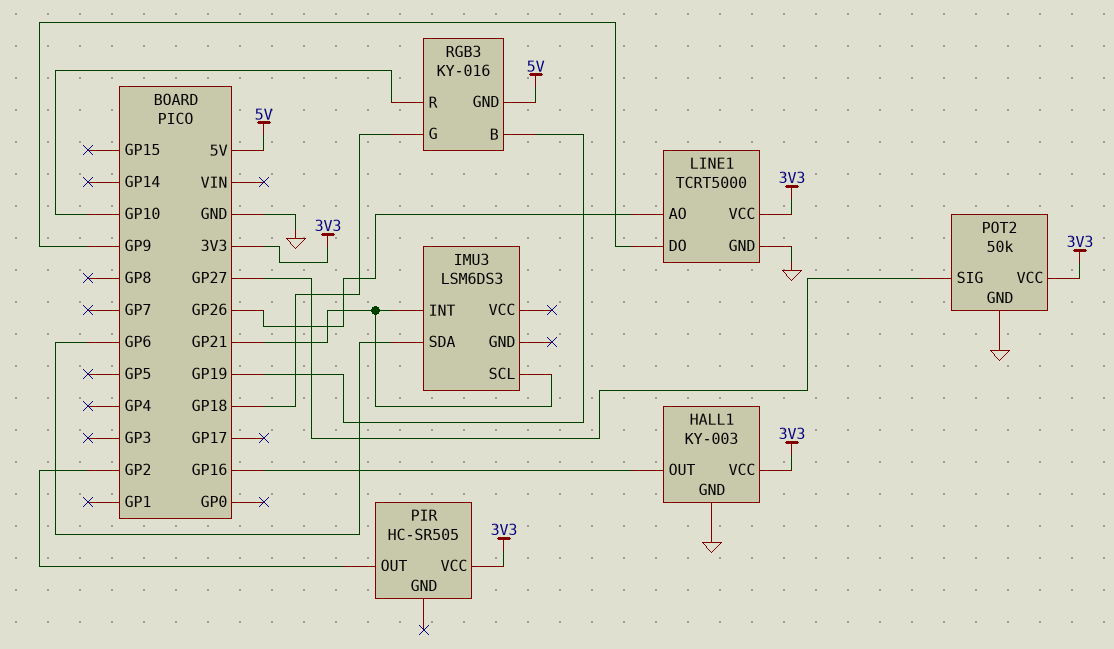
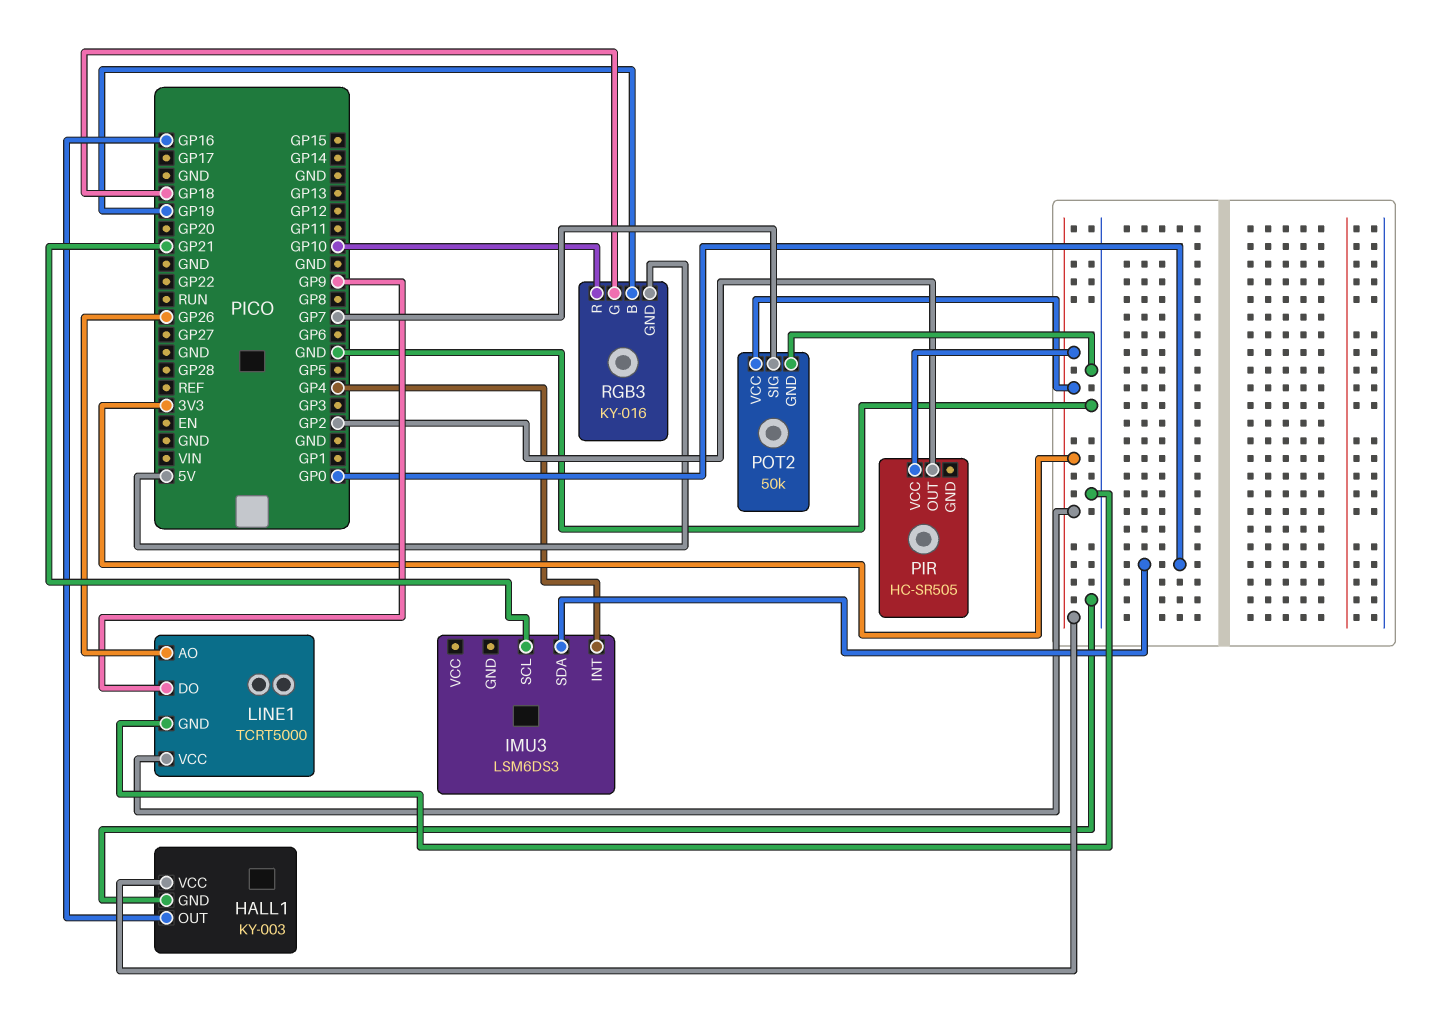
IMU3 pin INT: GP21 -> GP4
IMU3 pin SDA: GP6 -> GP0
POT2 pin SIG: GP27 -> GP7

